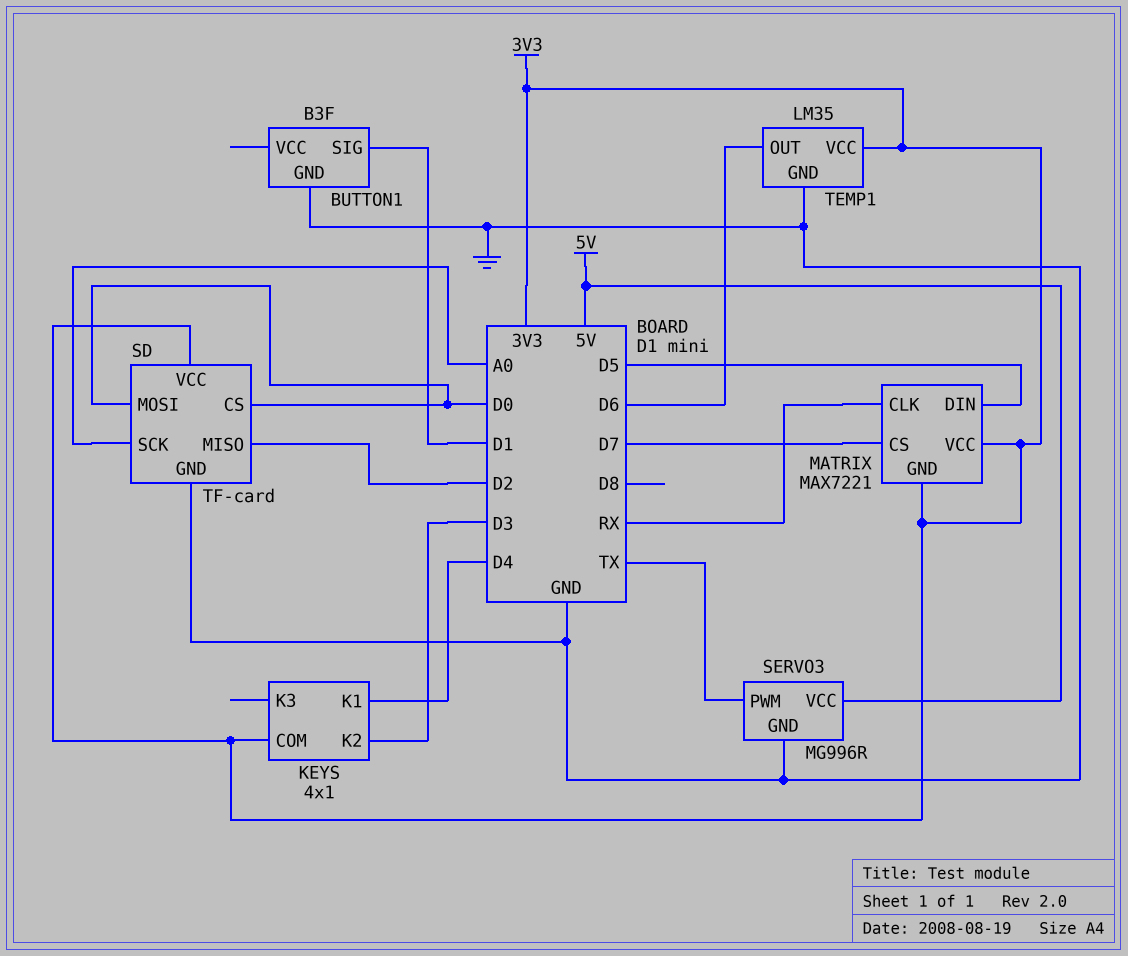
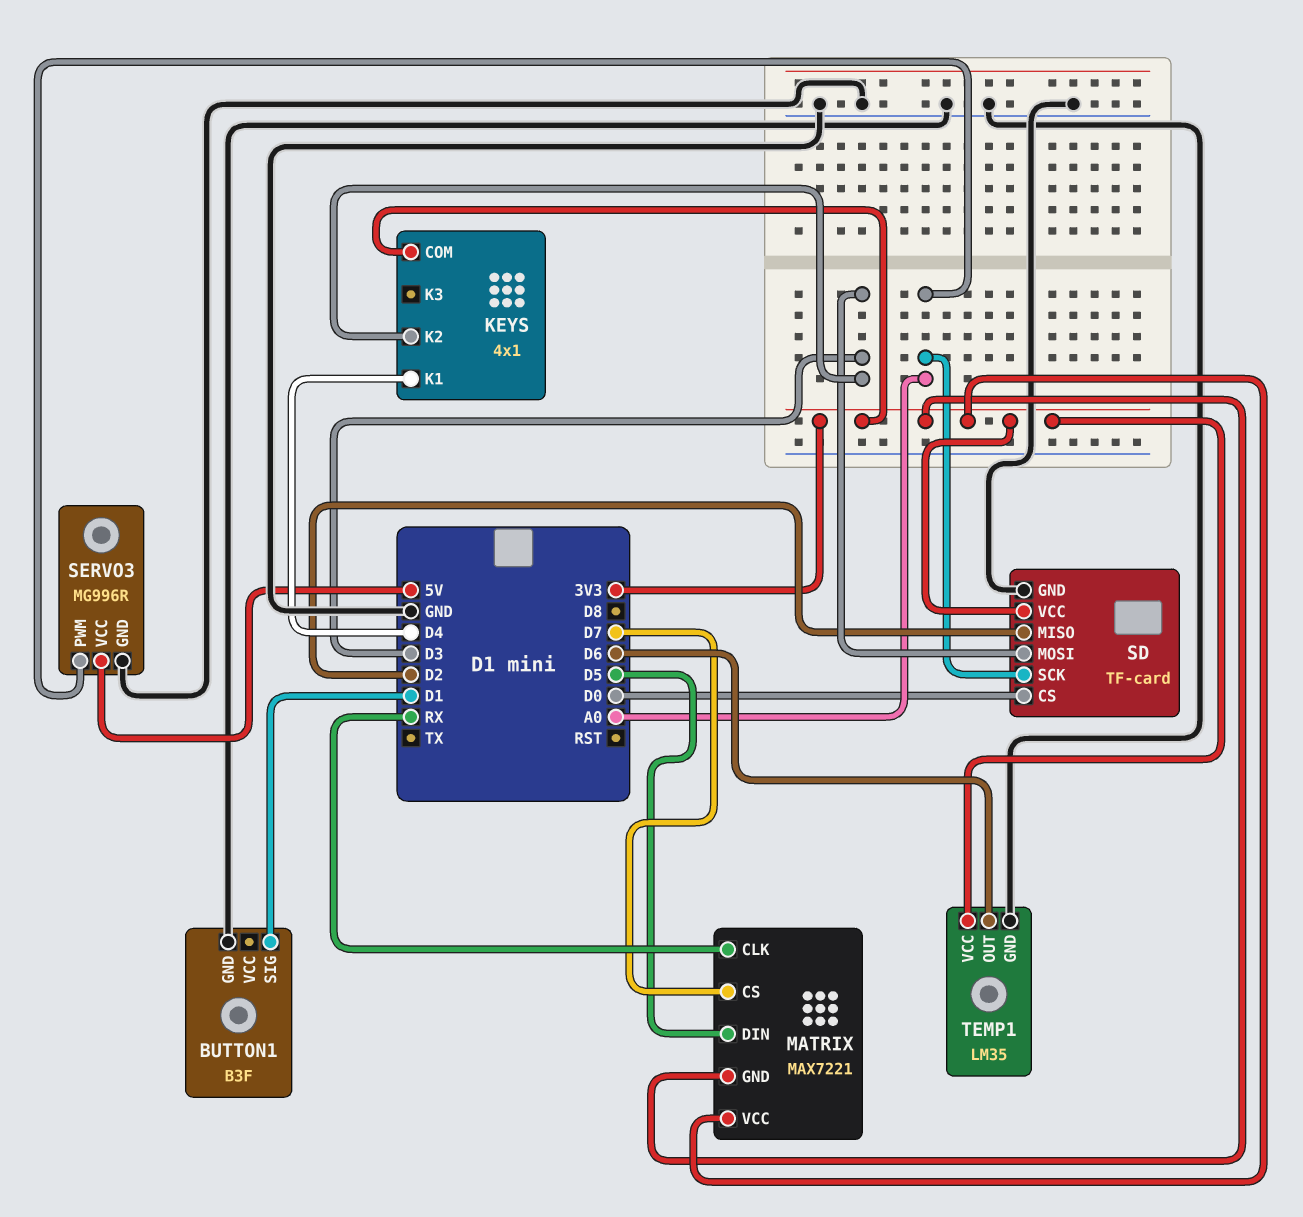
SD pin MOSI: D0 -> D3
SERVO3 pin PWM: TX -> A0

